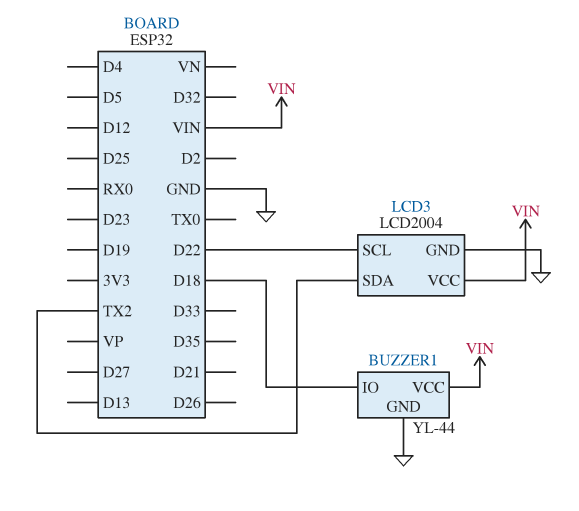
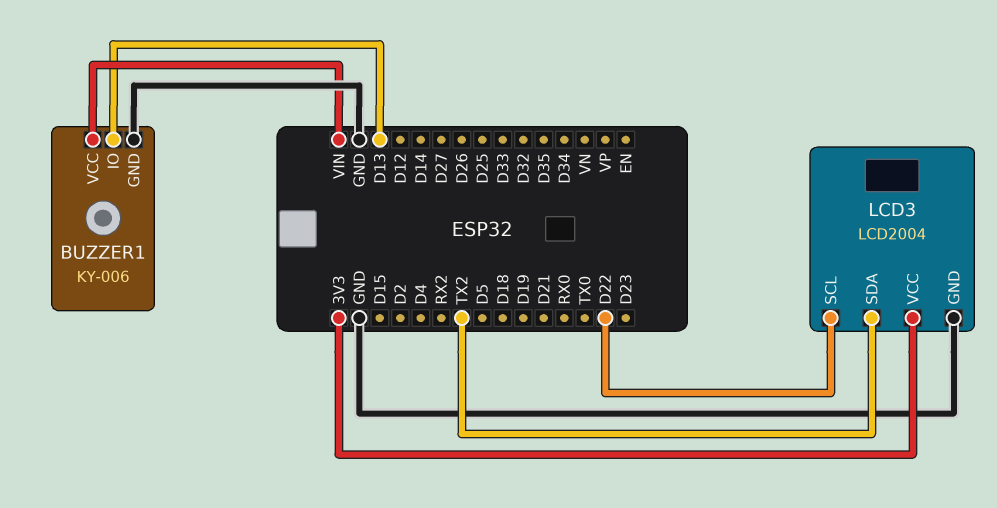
BUZZER1: YL-44 -> KY-006
BUZZER1 pin IO: D18 -> D13
LCD3 pin VCC: VIN -> 3V3

